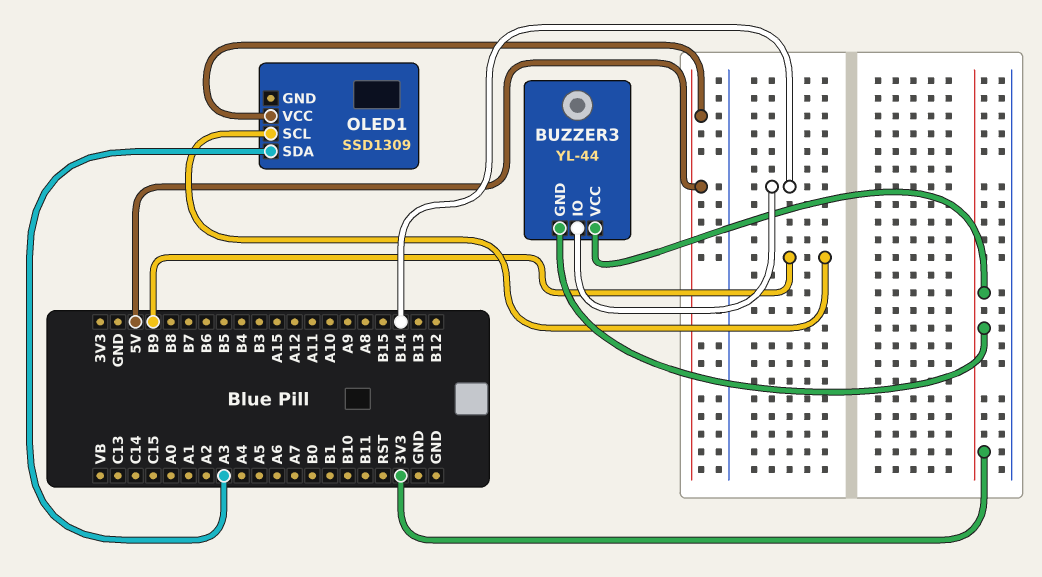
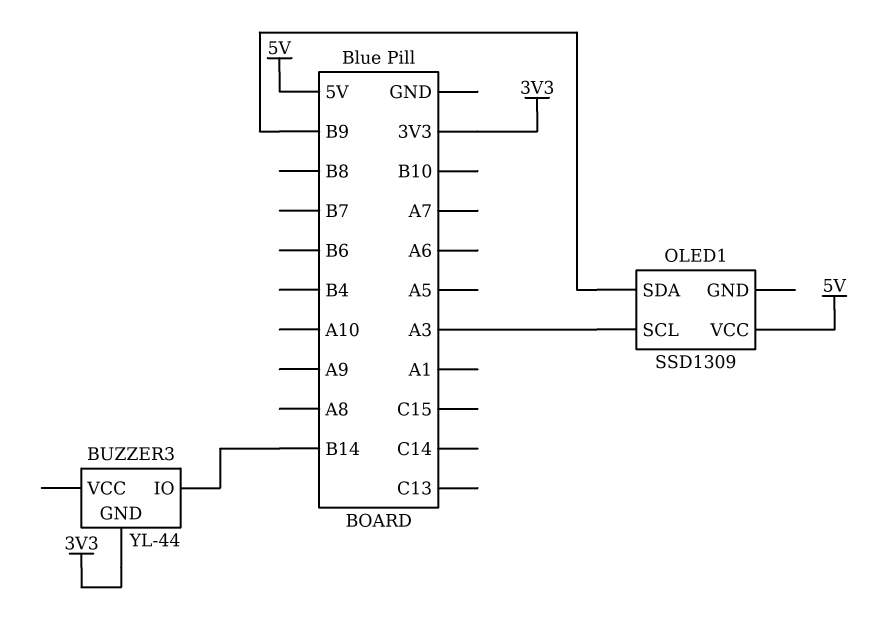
BUZZER3 pin VCC: 3V3 -> none
OLED1 pin SCL: B9 -> A3
OLED1 pin SDA: A3 -> B9

